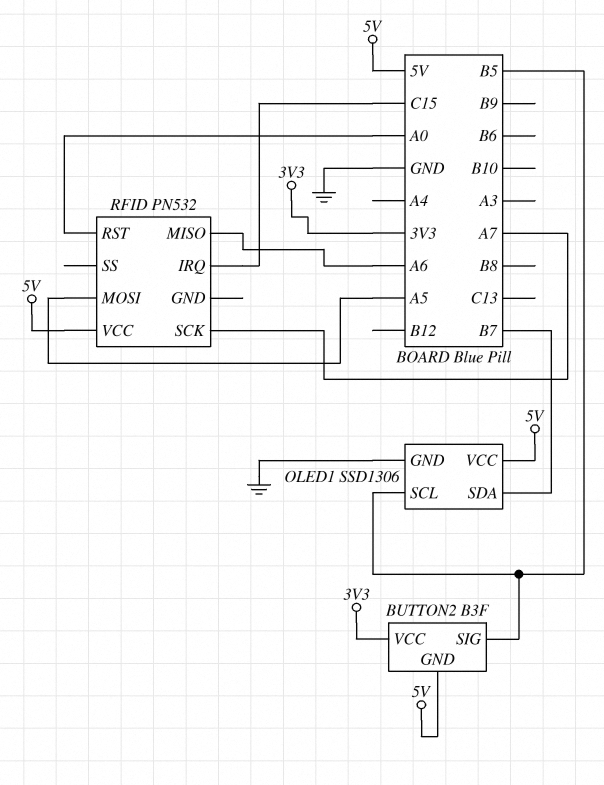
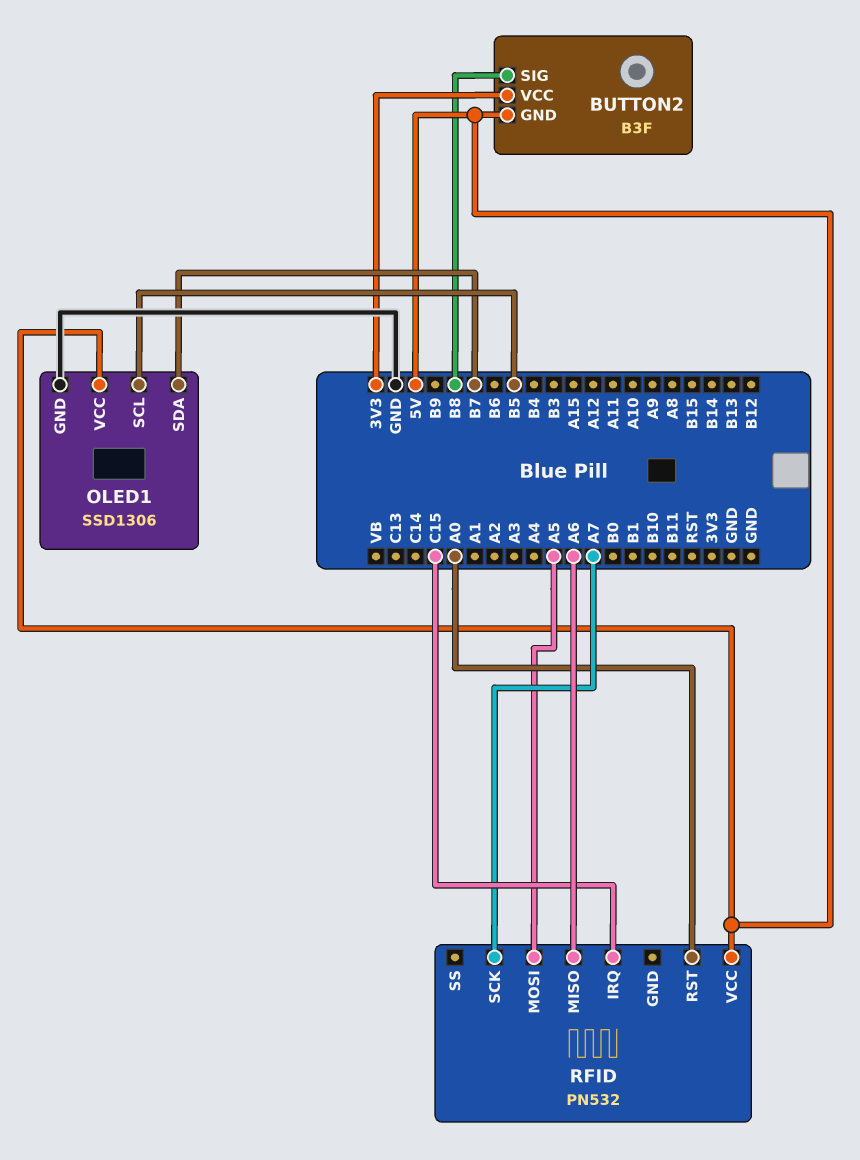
BUTTON2 pin SIG: B5 -> B8

